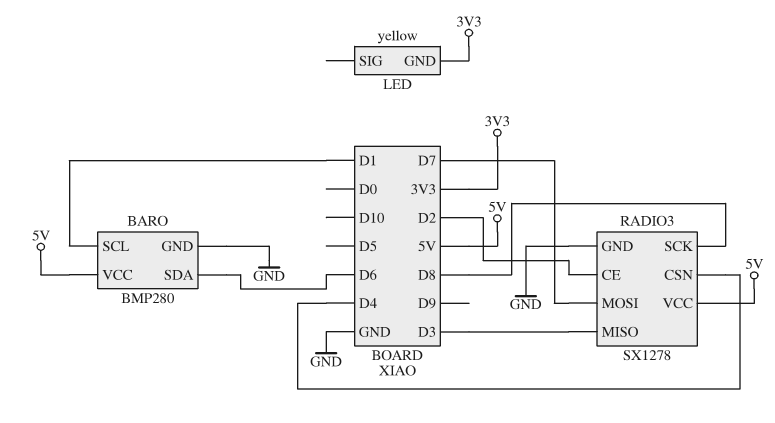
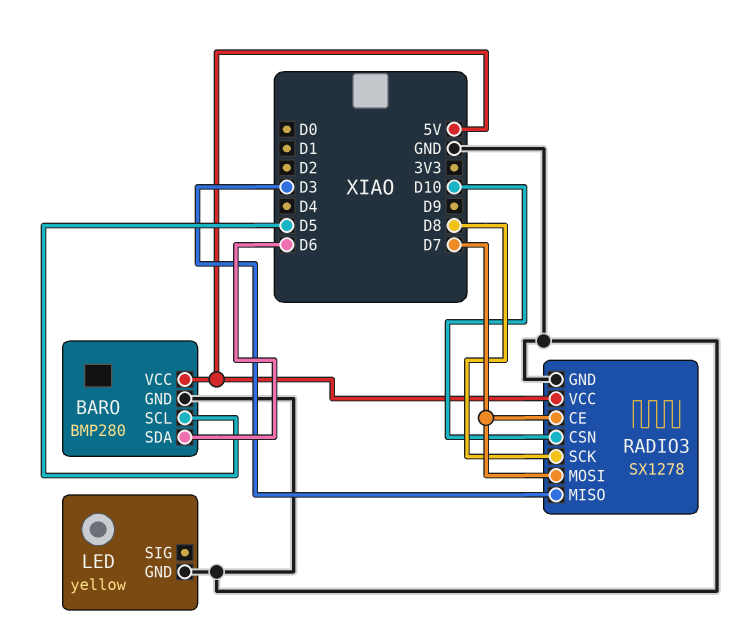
BARO pin SCL: D1 -> D5
LED pin GND: 3V3 -> GND
RADIO3 pin CE: D2 -> D7
RADIO3 pin CSN: D4 -> D10

